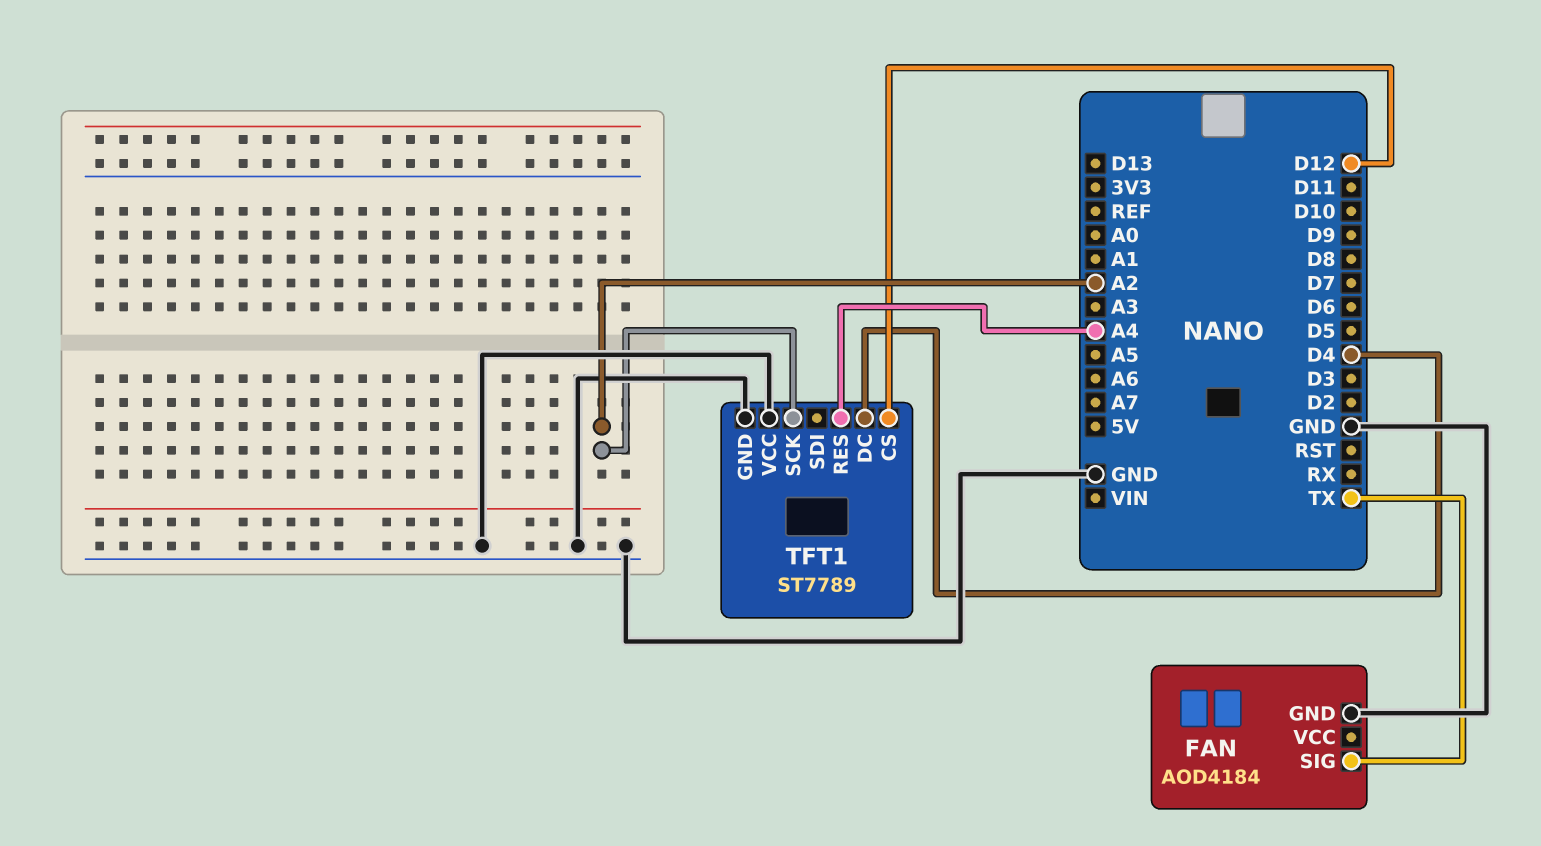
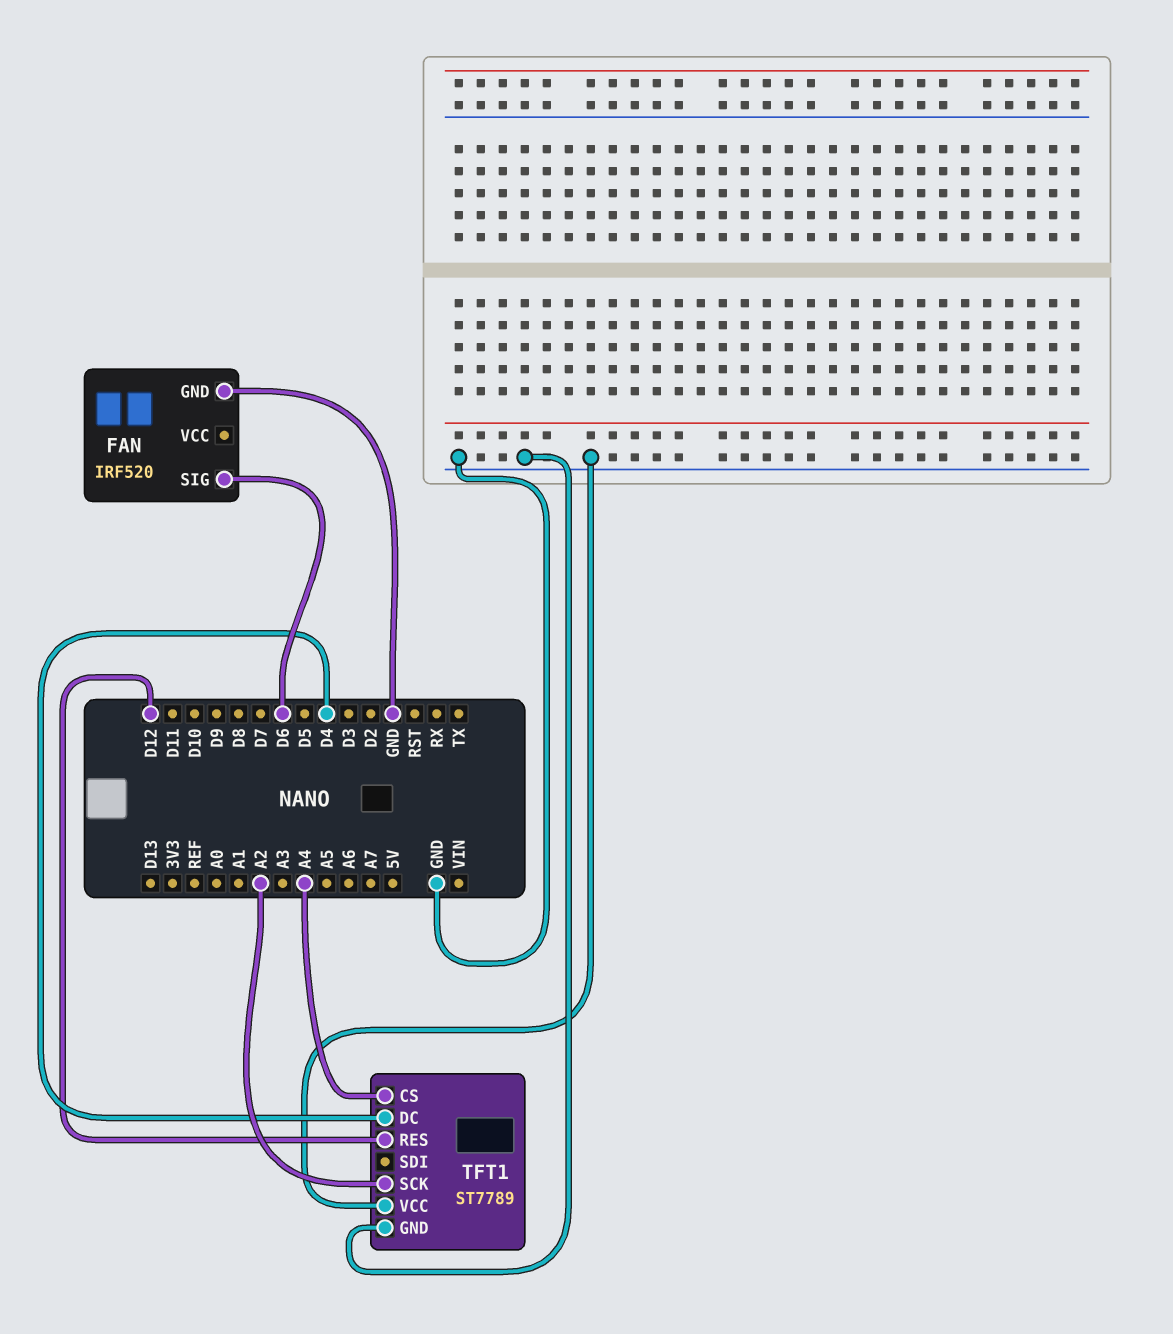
FAN: AOD4184 -> IRF520
FAN pin SIG: TX -> D6
TFT1 pin CS: D12 -> A4
TFT1 pin RES: A4 -> D12

